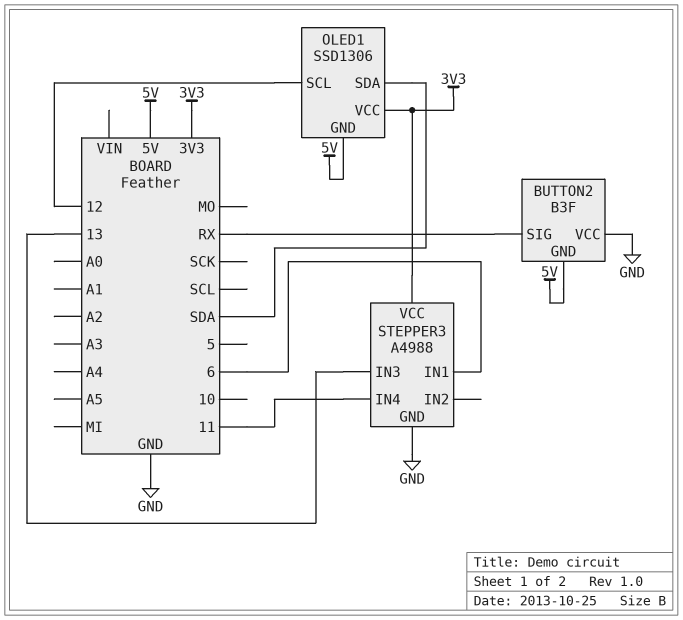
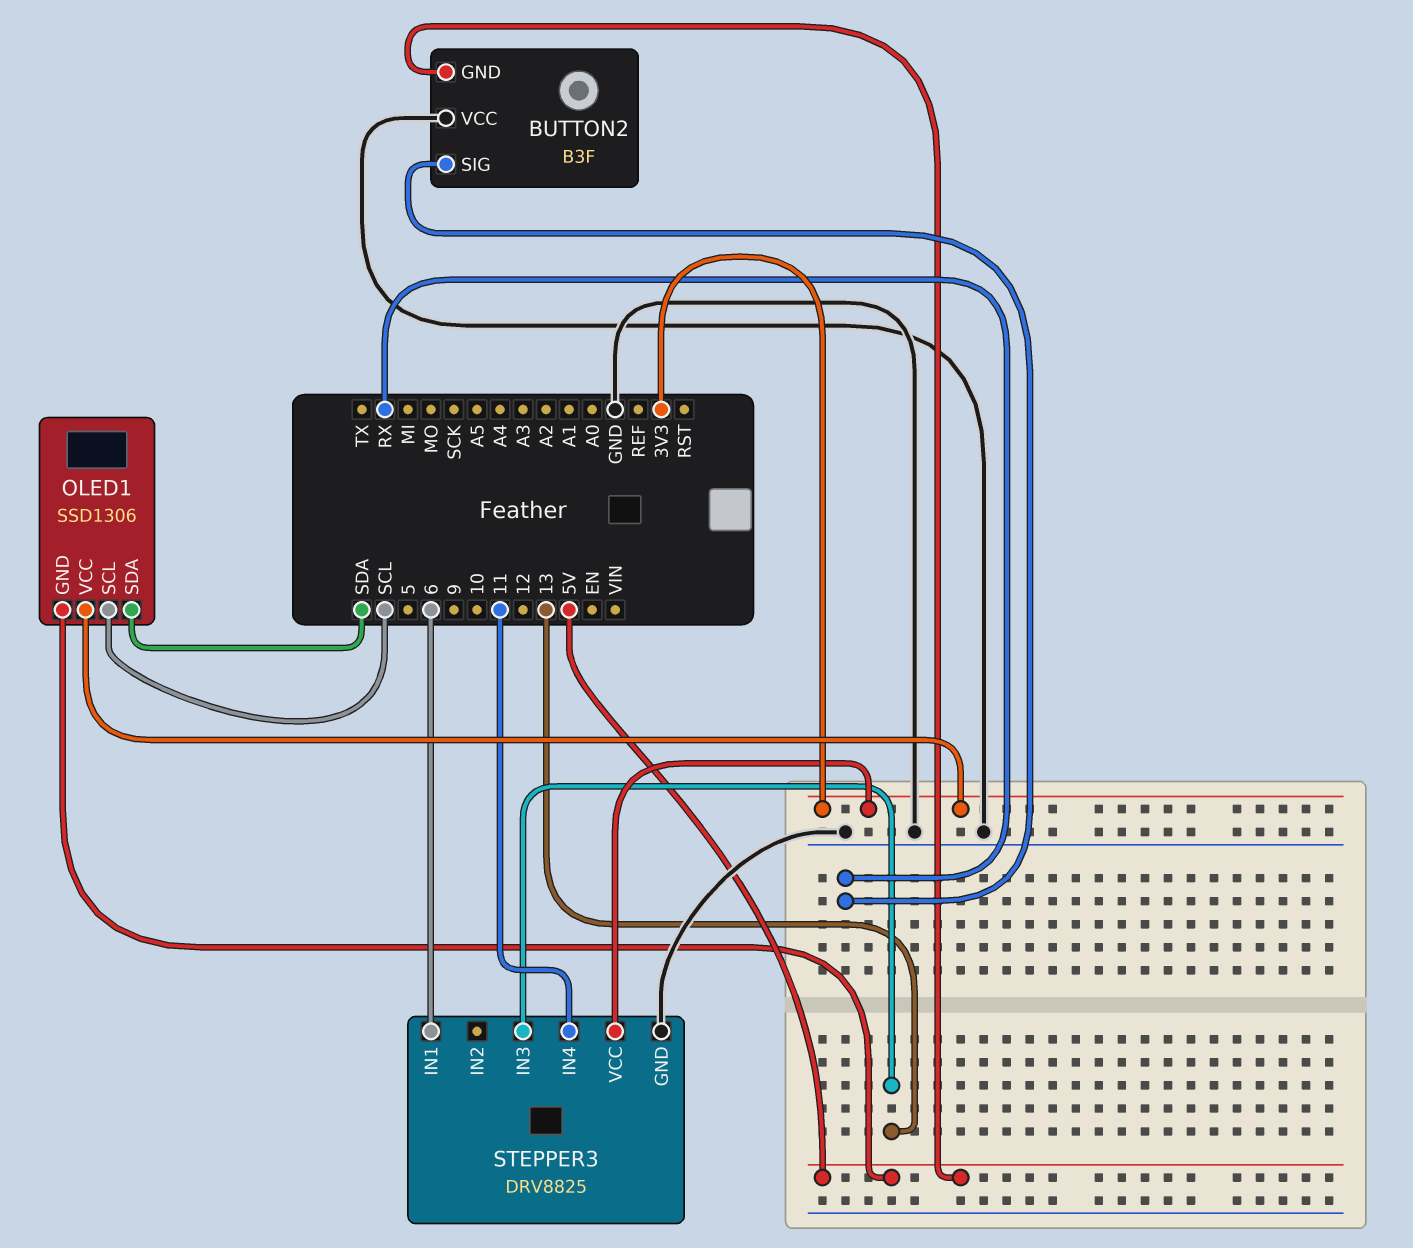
OLED1 pin SCL: 12 -> SCL
STEPPER3: A4988 -> DRV8825

